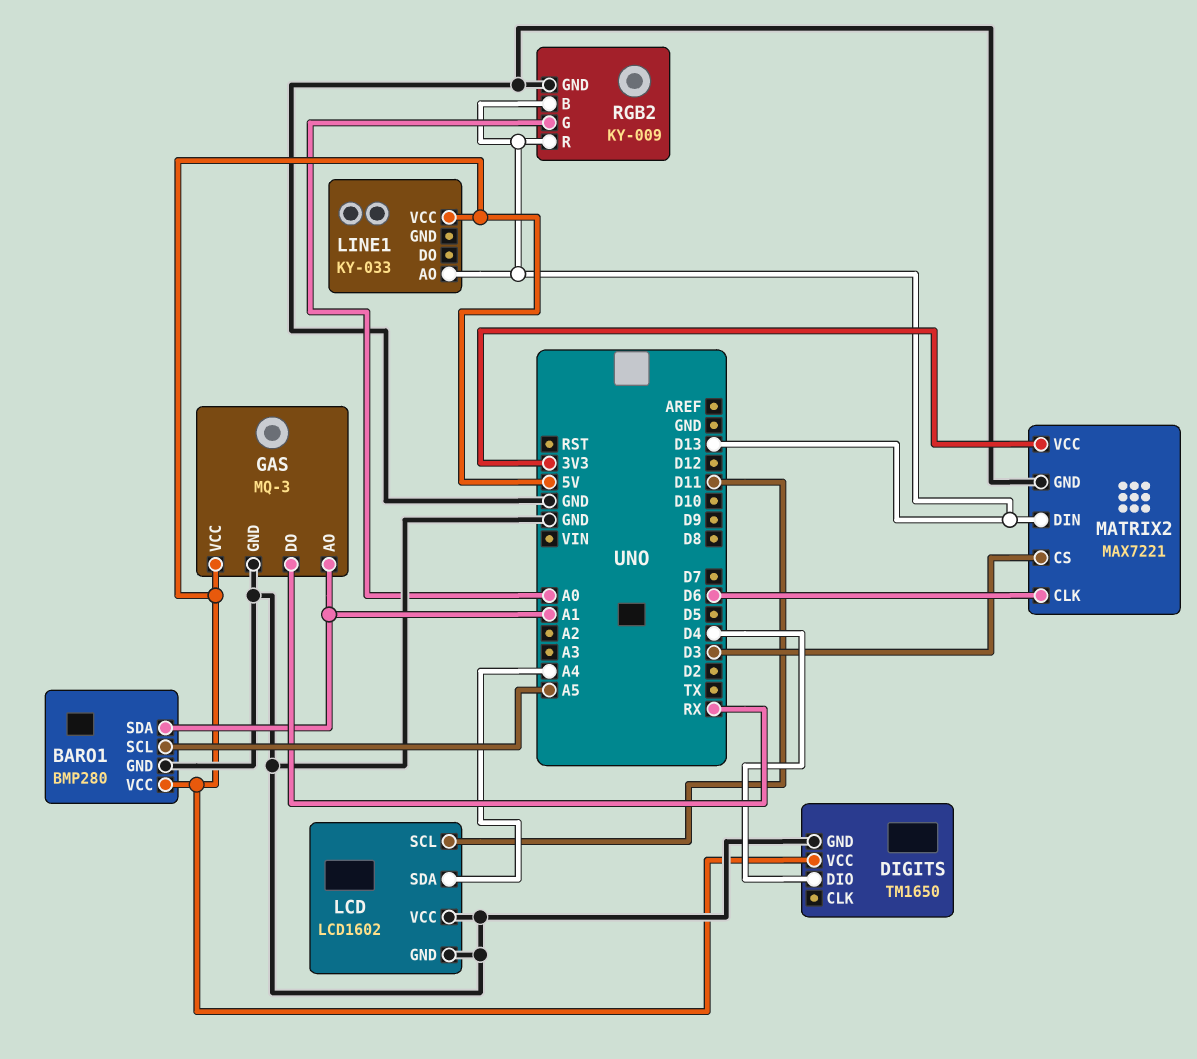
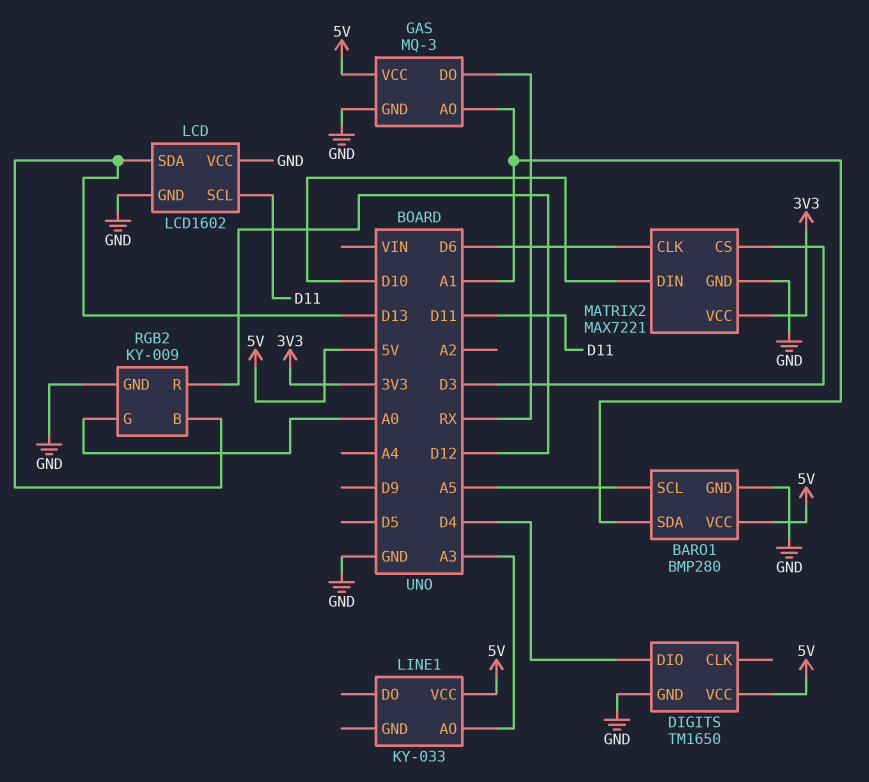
LCD pin SDA: A4 -> D13
LINE1 pin AO: D13 -> A3
MATRIX2 pin DIN: D13 -> D10
RGB2 pin R: D13 -> D12

